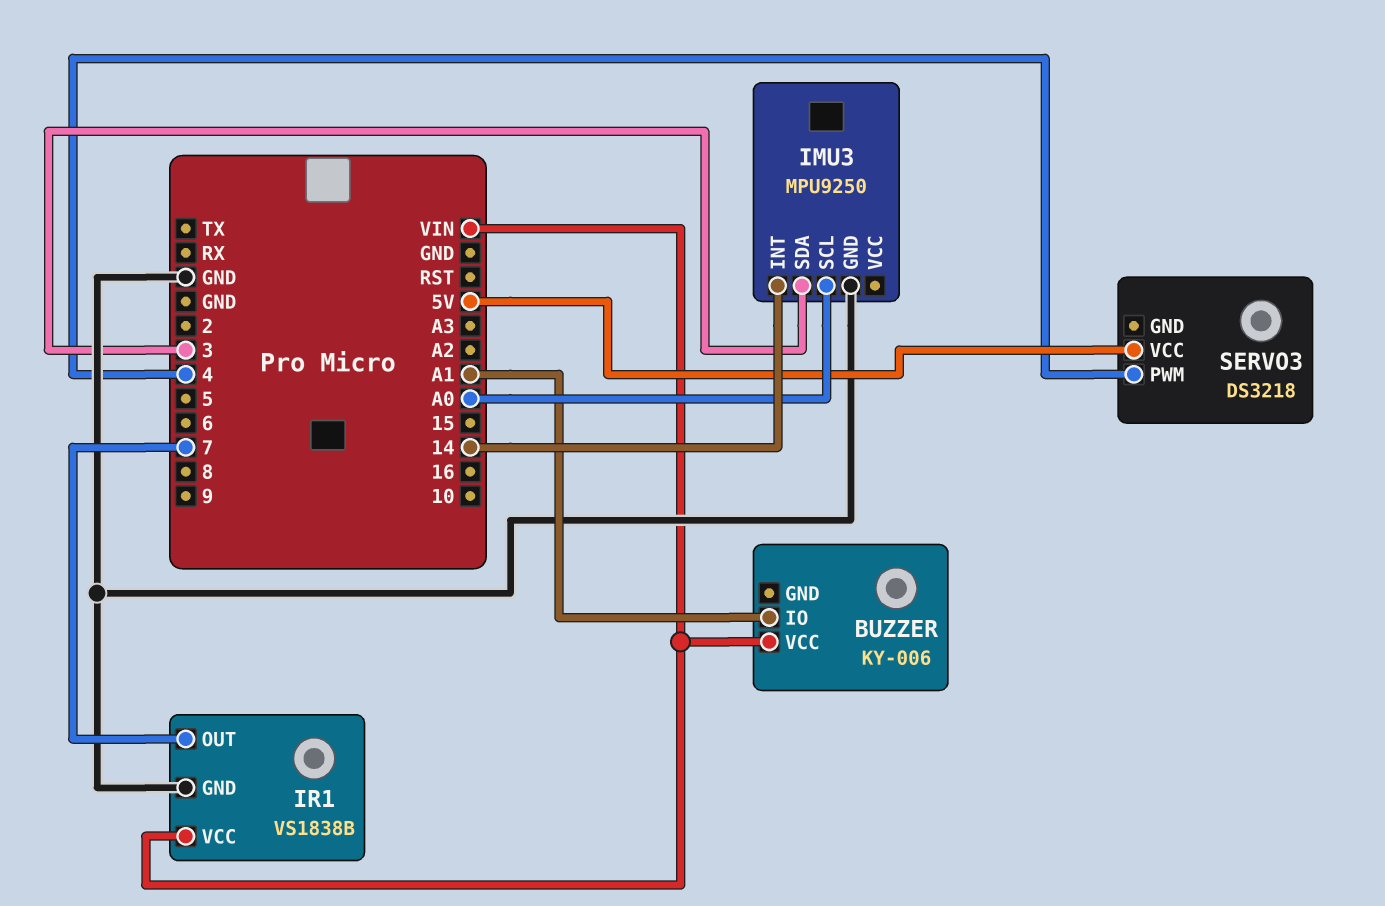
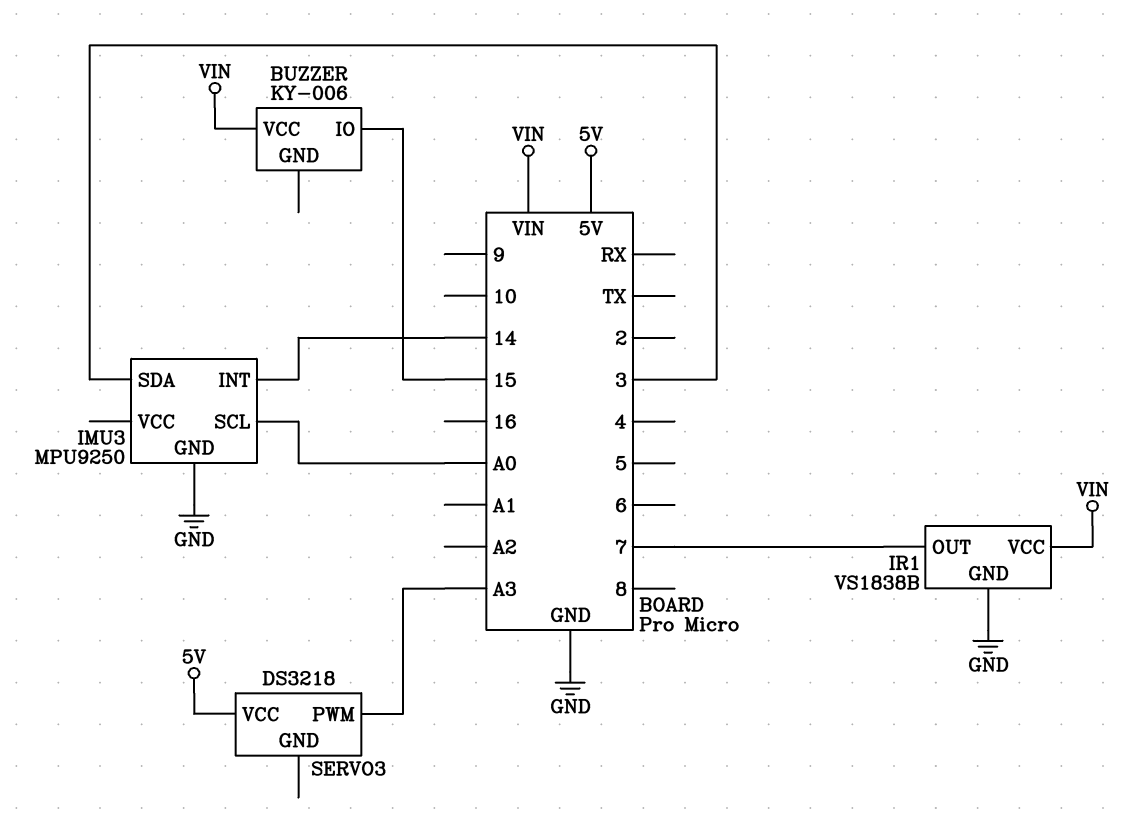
BUZZER pin IO: A1 -> 15
SERVO3 pin PWM: 4 -> A3

